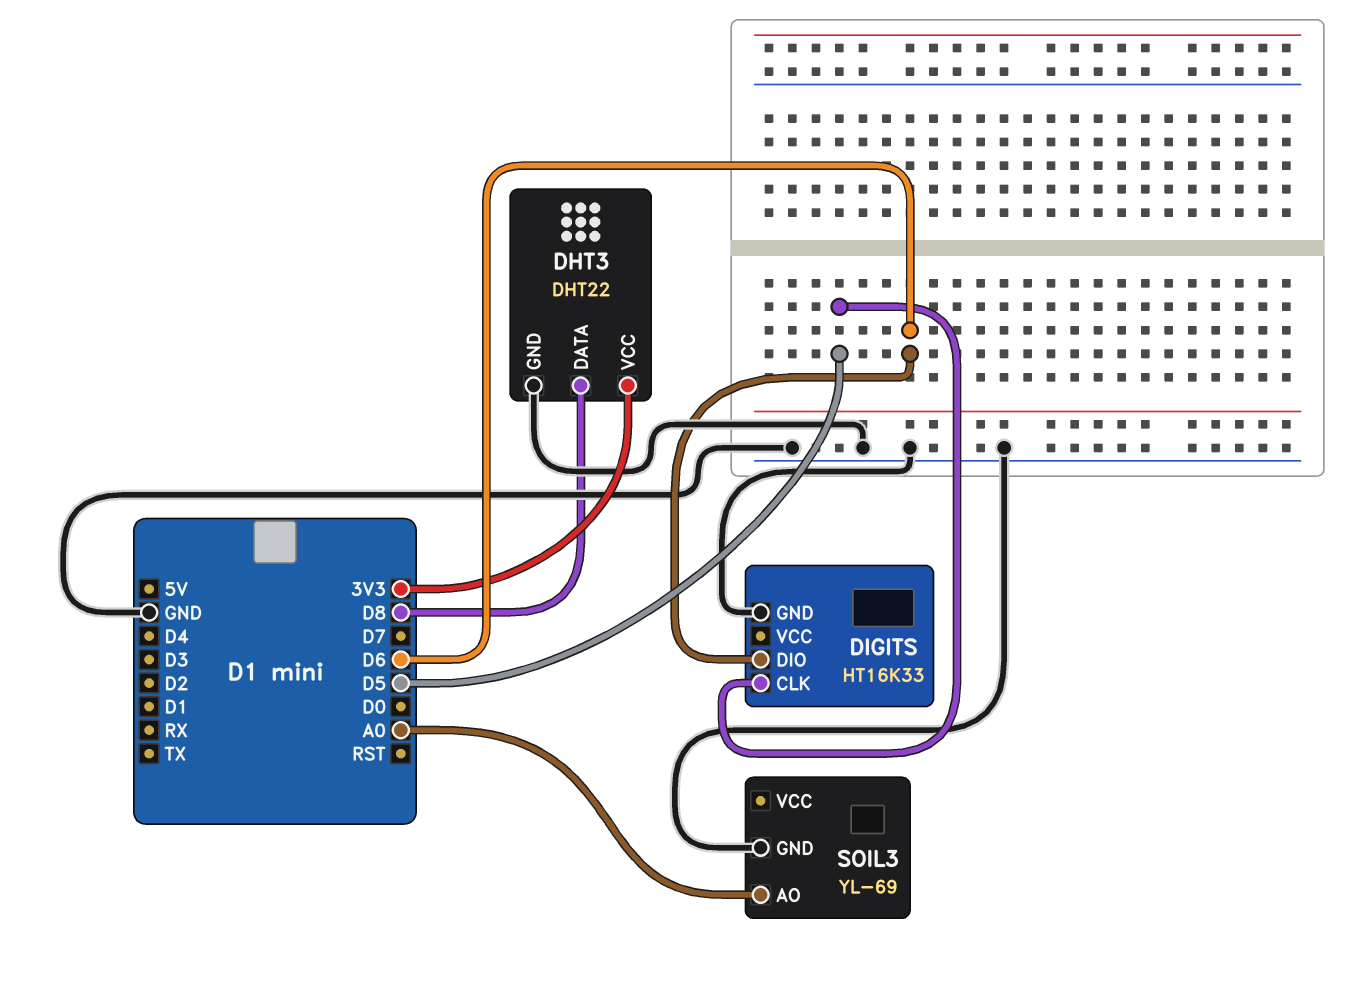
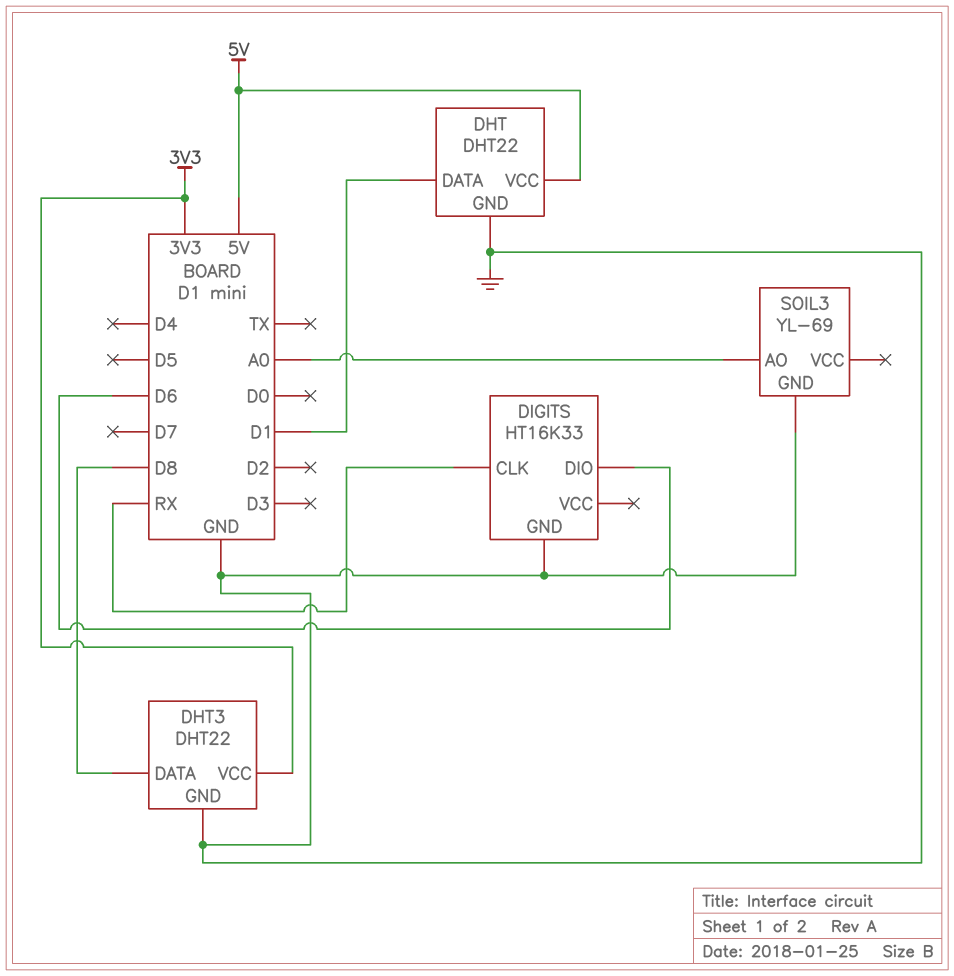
DHT: none -> DHT22
DHT pin DATA: none -> D1
DHT pin GND: none -> GND
DHT pin VCC: none -> 5V
DIGITS pin CLK: D5 -> RX

